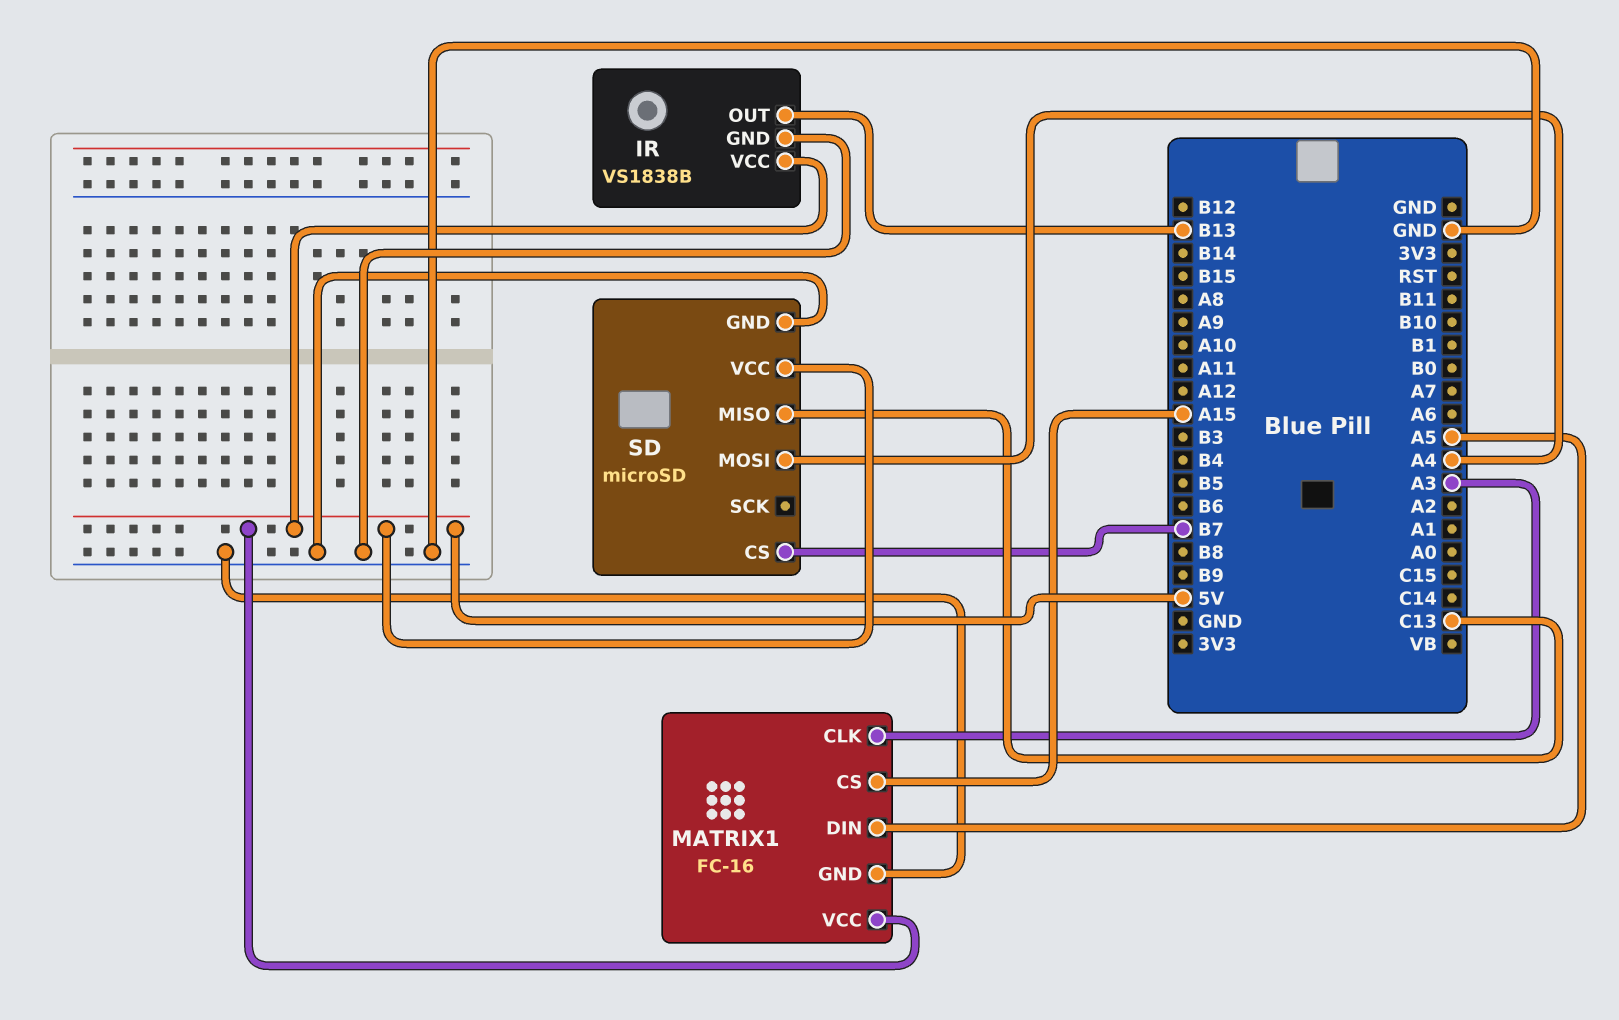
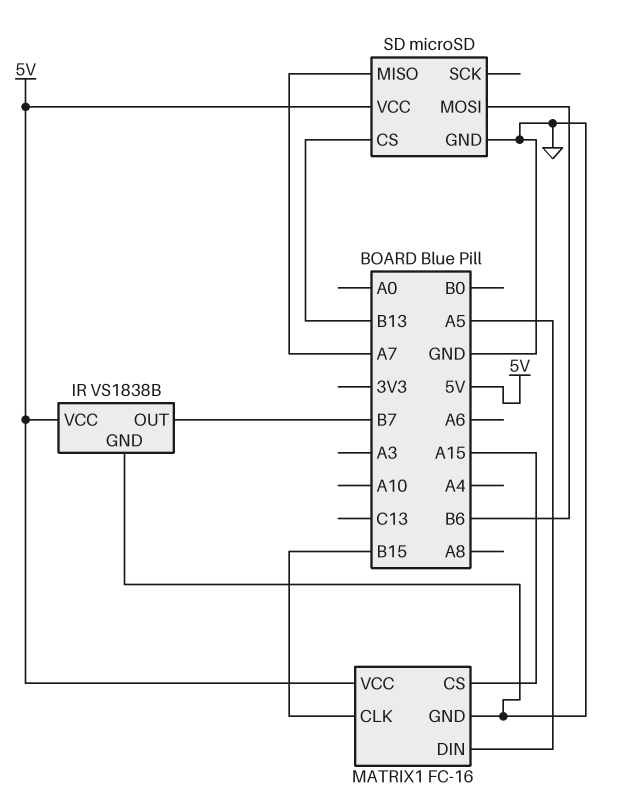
IR pin OUT: B13 -> B7
MATRIX1 pin CLK: A3 -> B15
SD pin CS: B7 -> B13
SD pin MISO: C13 -> A7
SD pin MOSI: A4 -> B6

